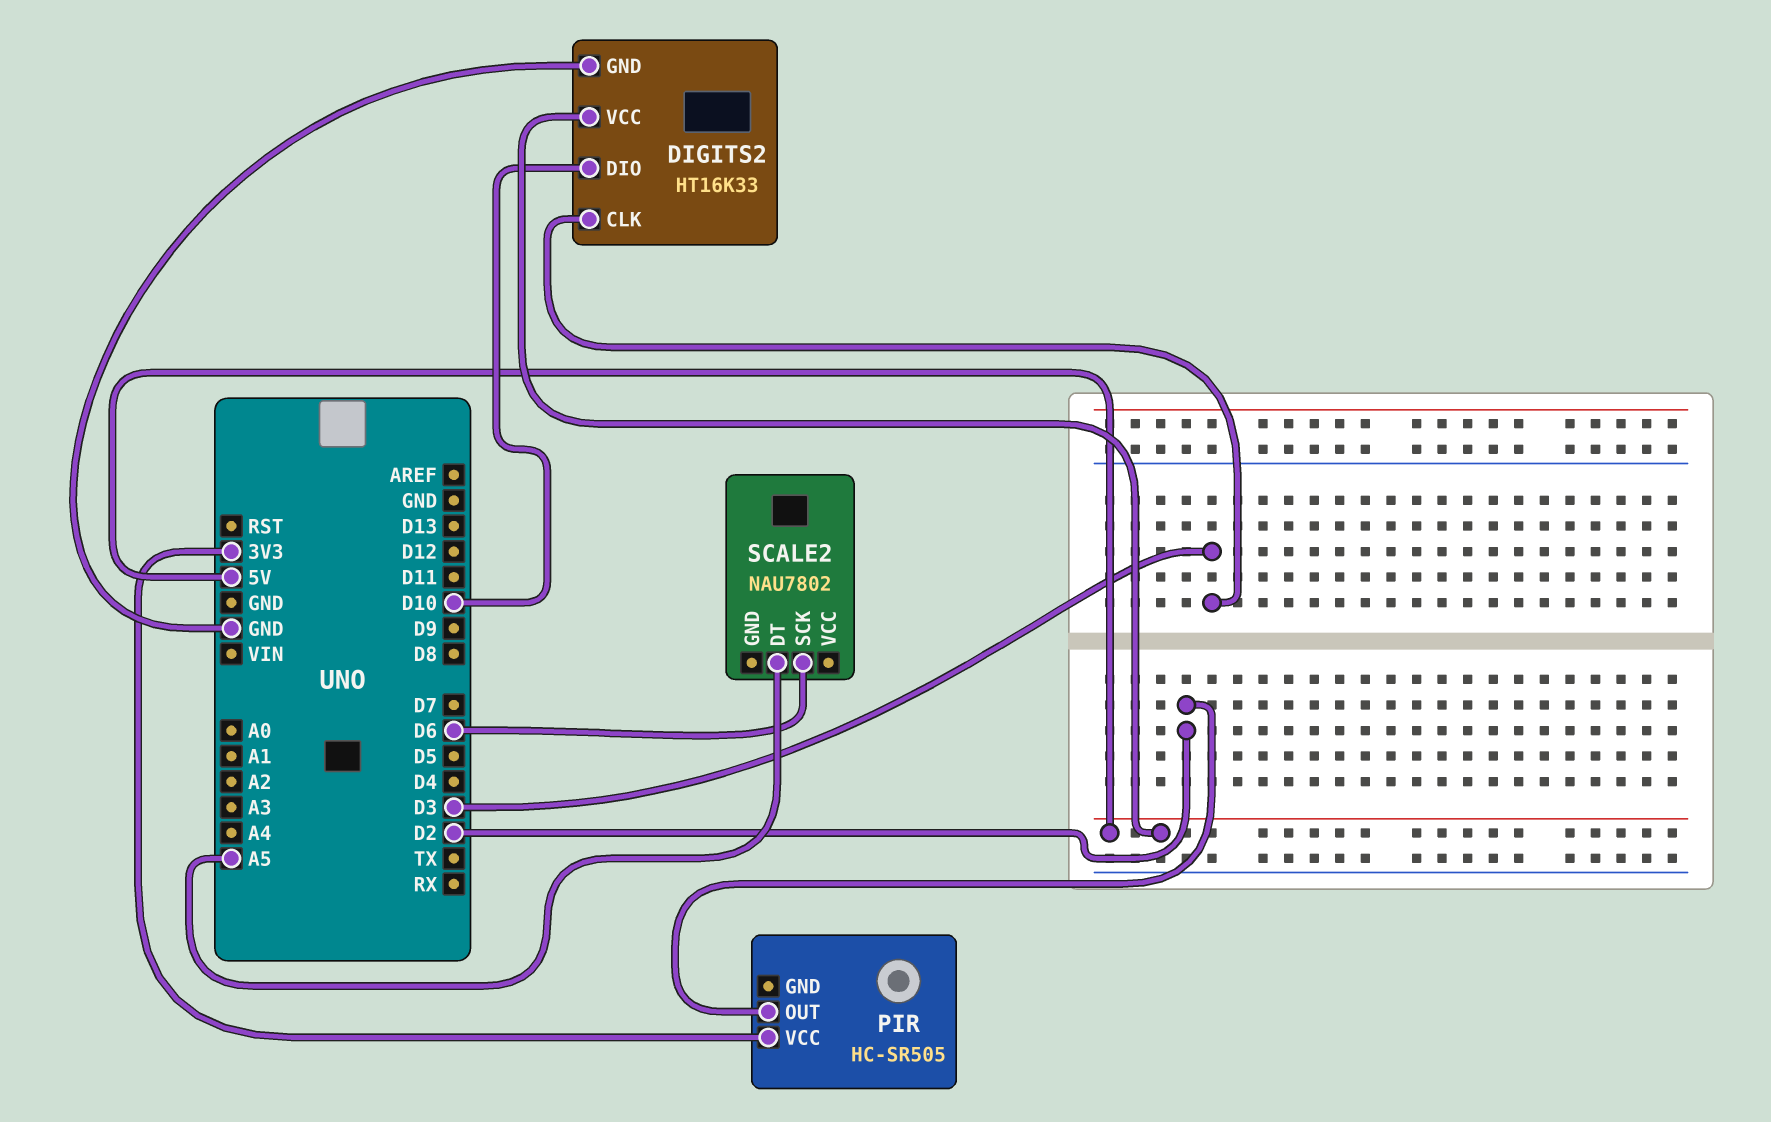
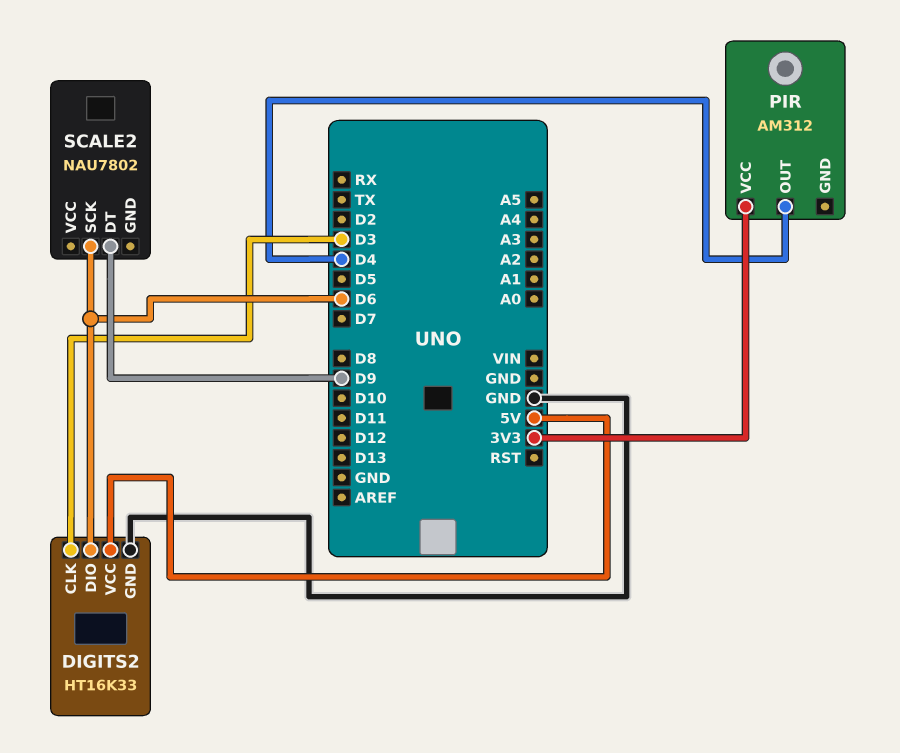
DIGITS2 pin DIO: D10 -> D6
PIR: HC-SR505 -> AM312
PIR pin OUT: D2 -> D4
SCALE2 pin DT: A5 -> D9

